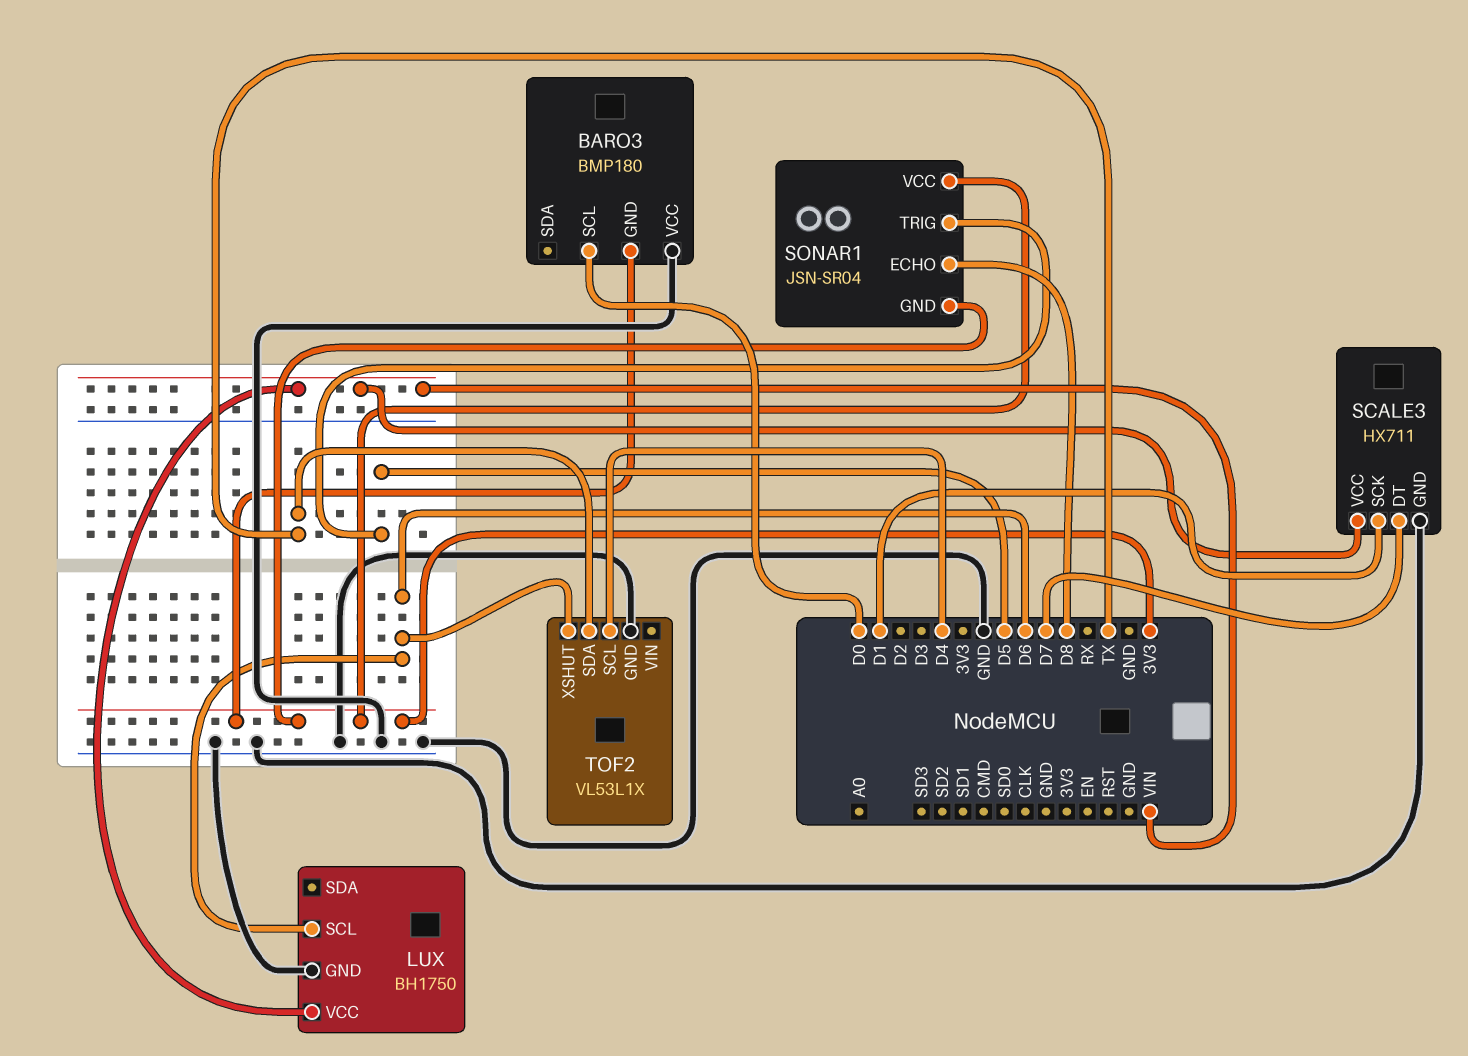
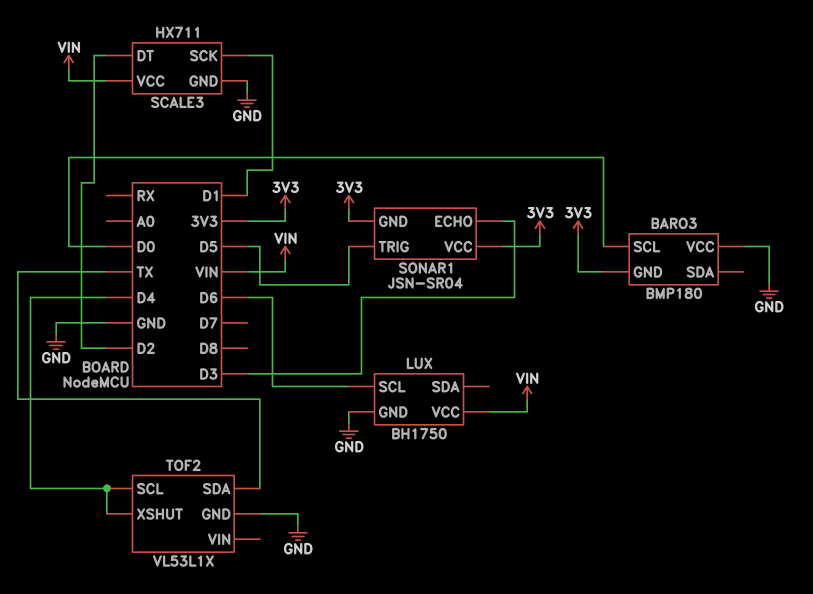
SCALE3 pin DT: D7 -> D2
SONAR1 pin ECHO: D8 -> D3
TOF2 pin XSHUT: D6 -> D4

